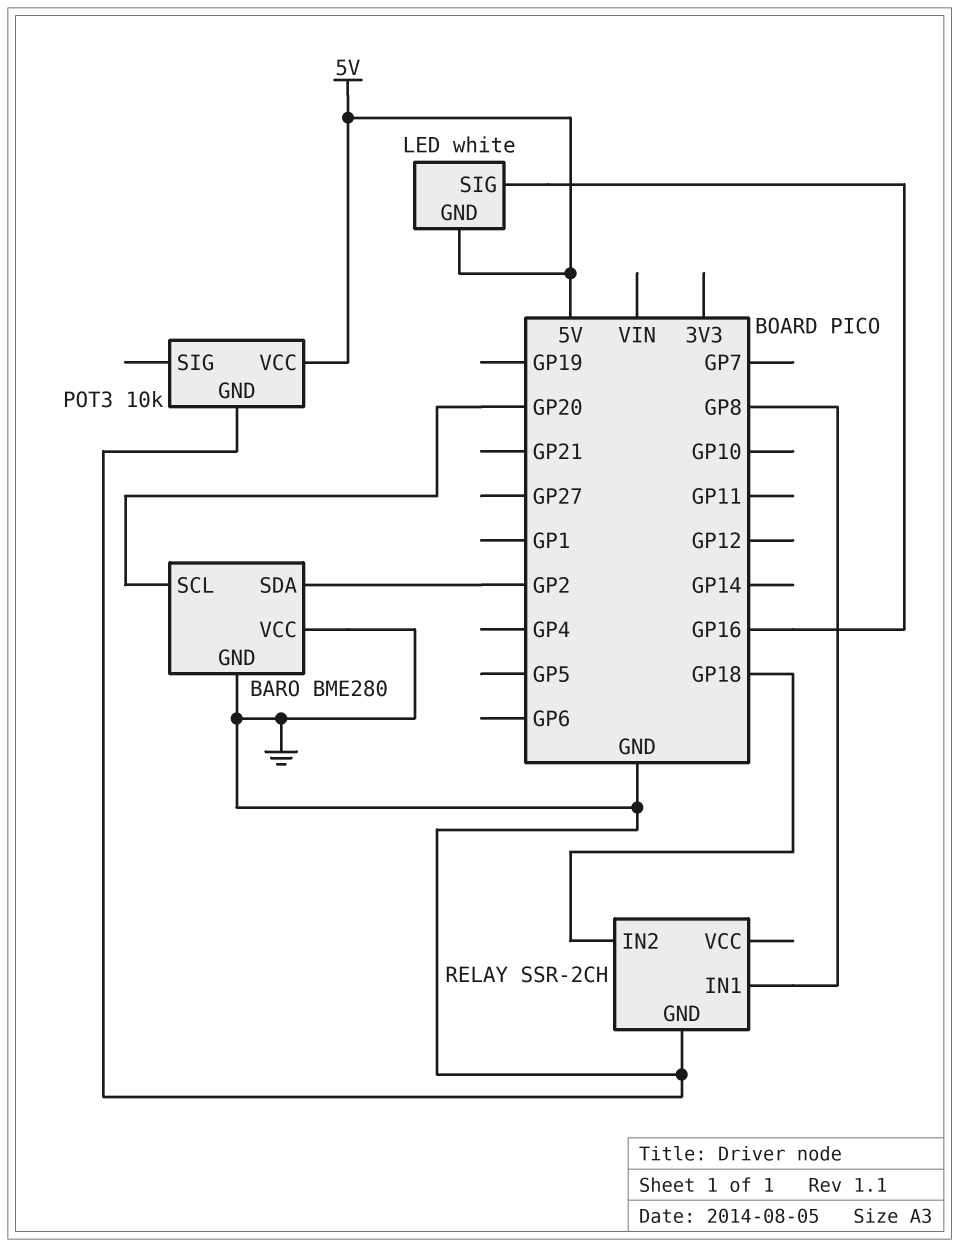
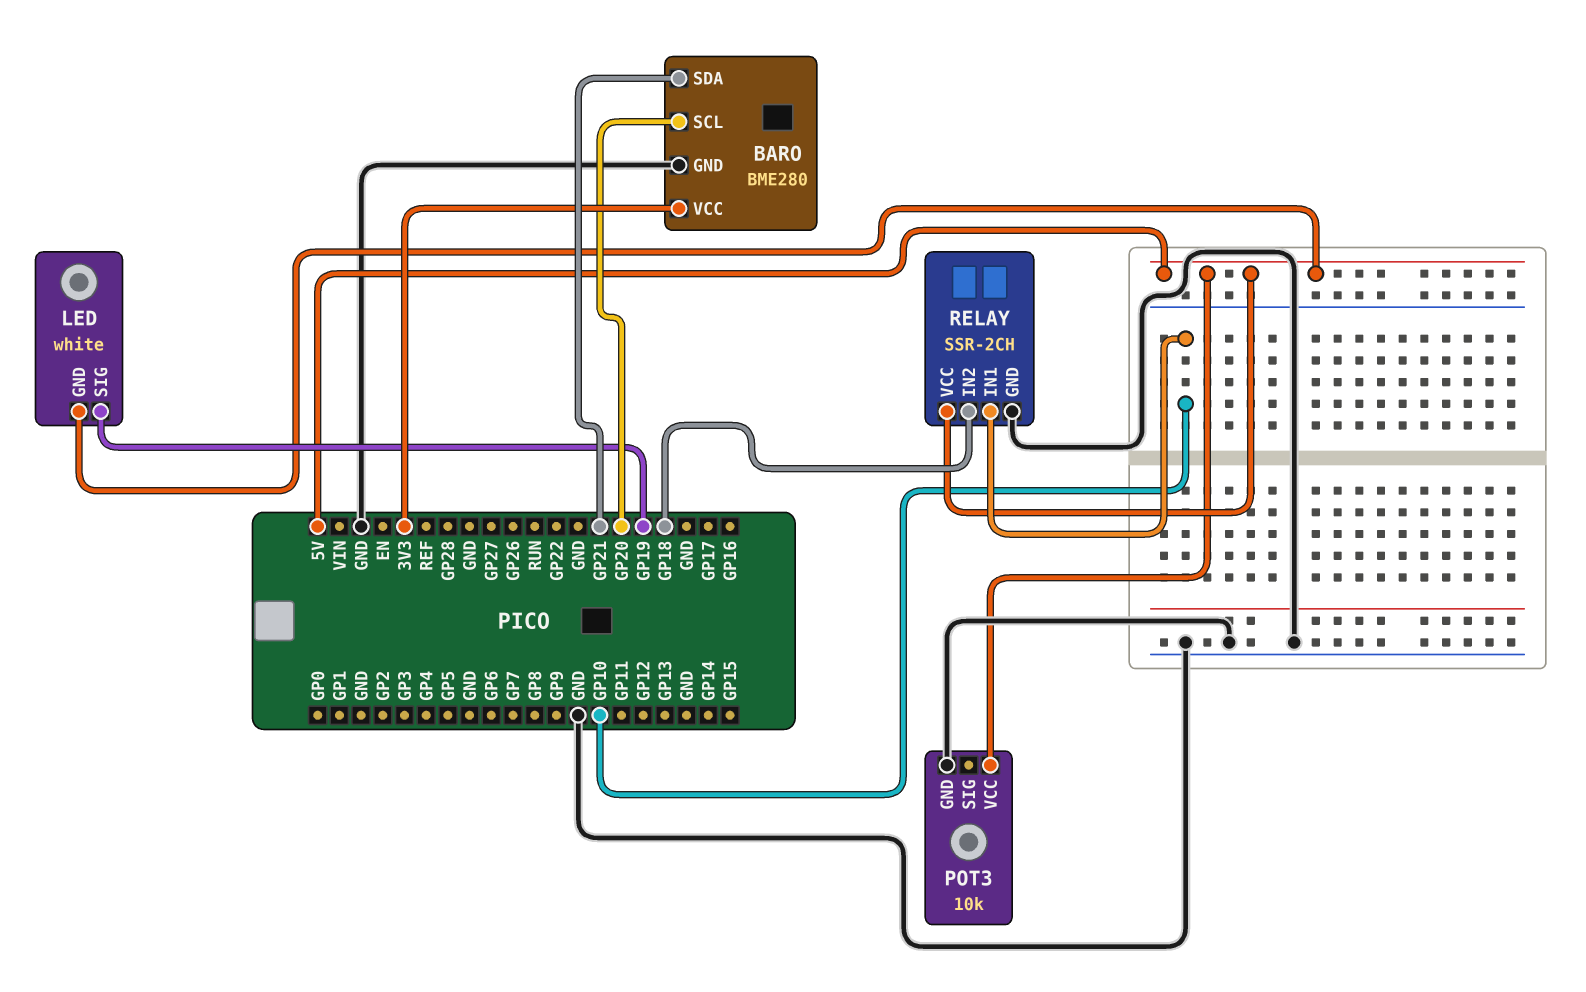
BARO pin SDA: GP2 -> GP21
BARO pin VCC: GND -> 3V3
LED pin SIG: GP16 -> GP19
RELAY pin IN1: GP8 -> GP10
RELAY pin VCC: none -> 5V

